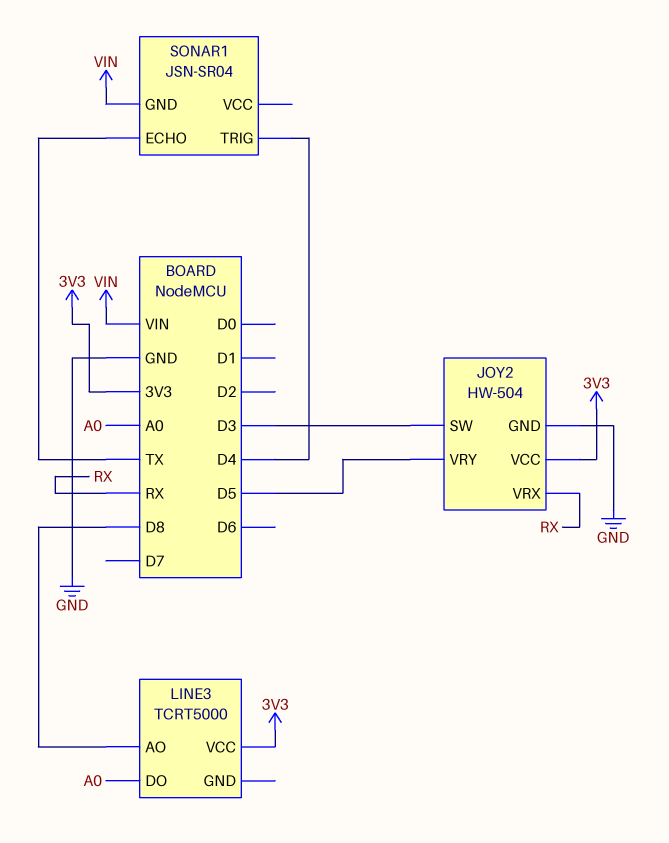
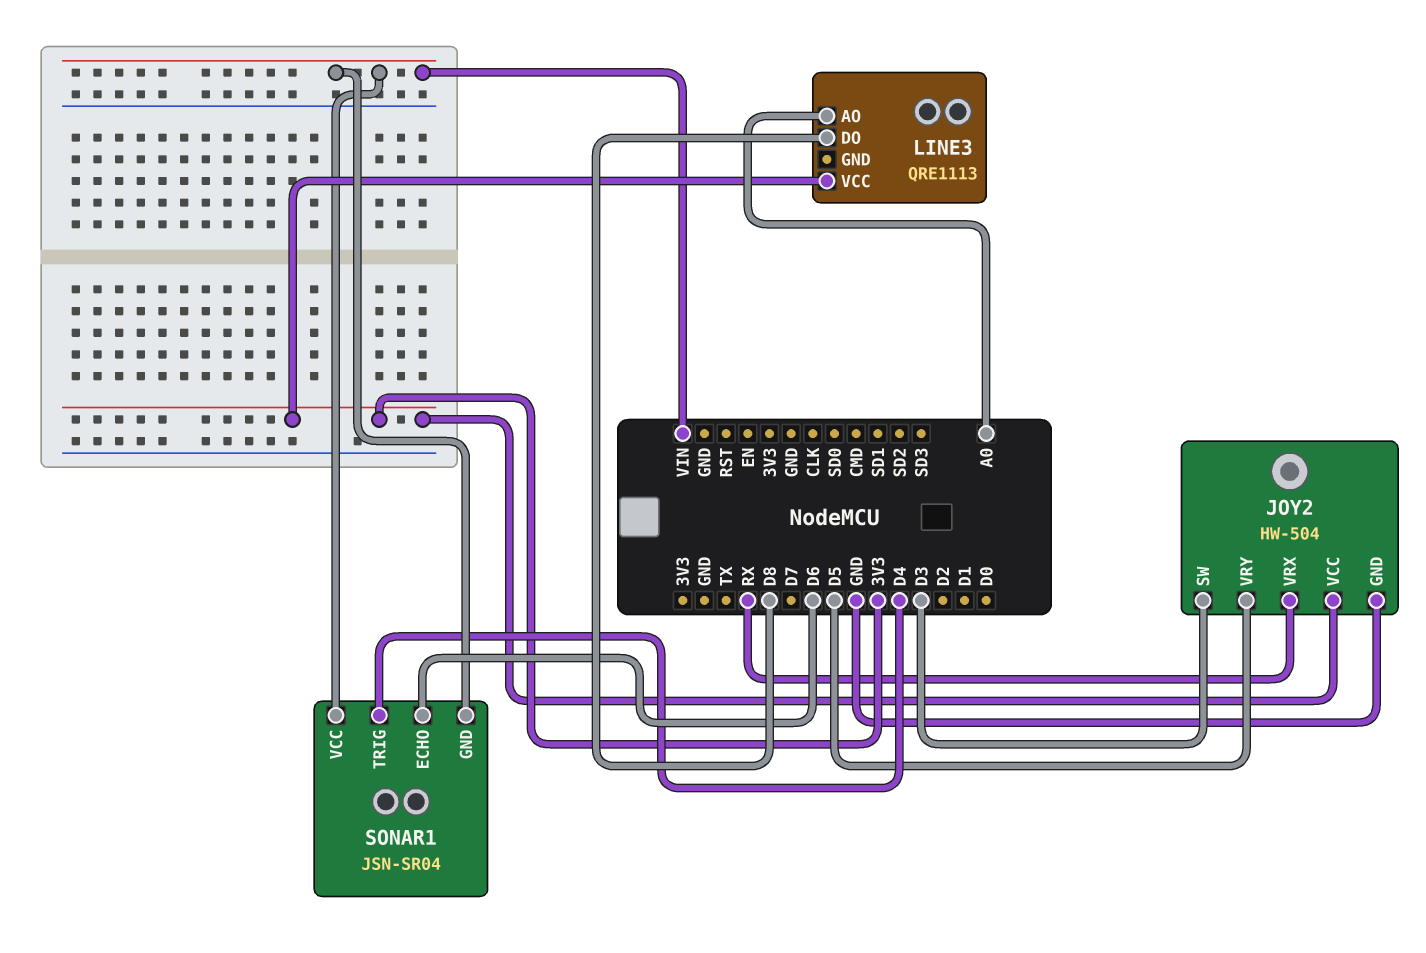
LINE3: TCRT5000 -> QRE1113
LINE3 pin AO: D8 -> A0
LINE3 pin DO: A0 -> D8
SONAR1 pin ECHO: TX -> D6
SONAR1 pin VCC: none -> VIN

